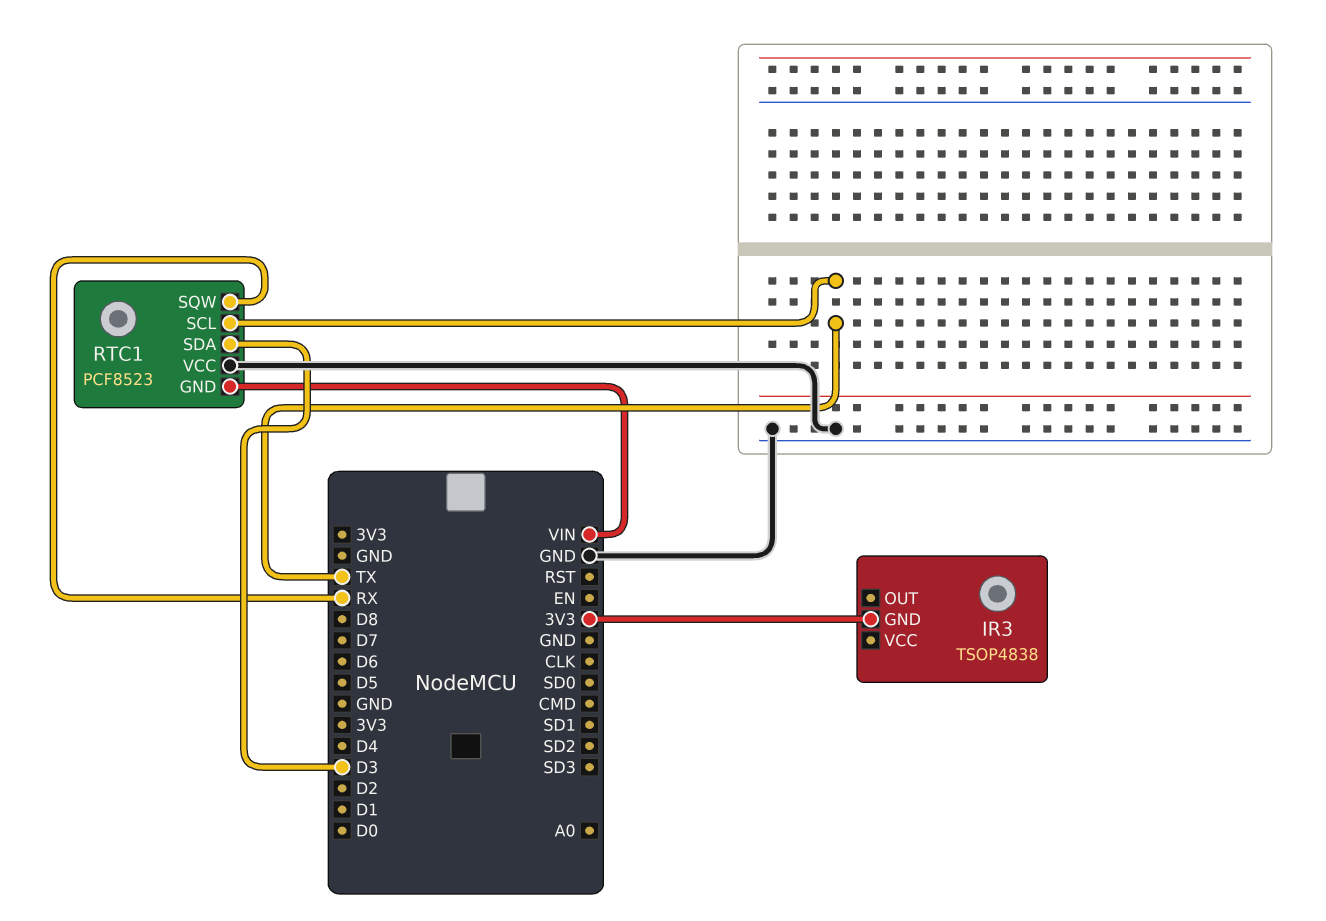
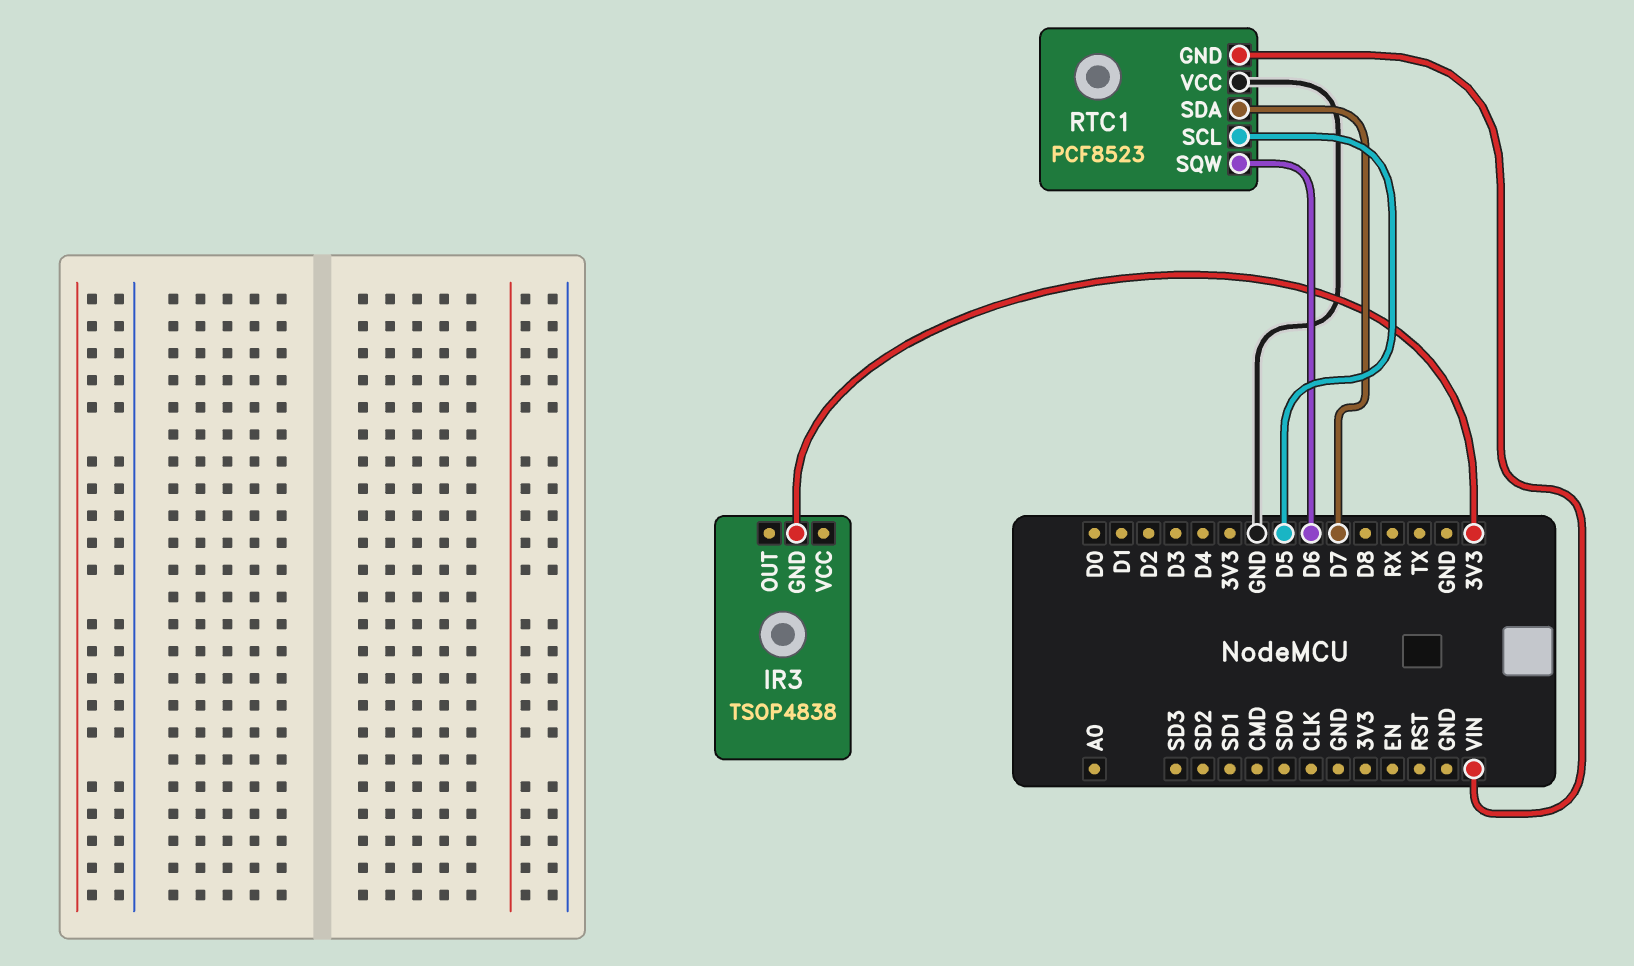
RTC1 pin SCL: TX -> D5
RTC1 pin SDA: D3 -> D7
RTC1 pin SQW: RX -> D6

